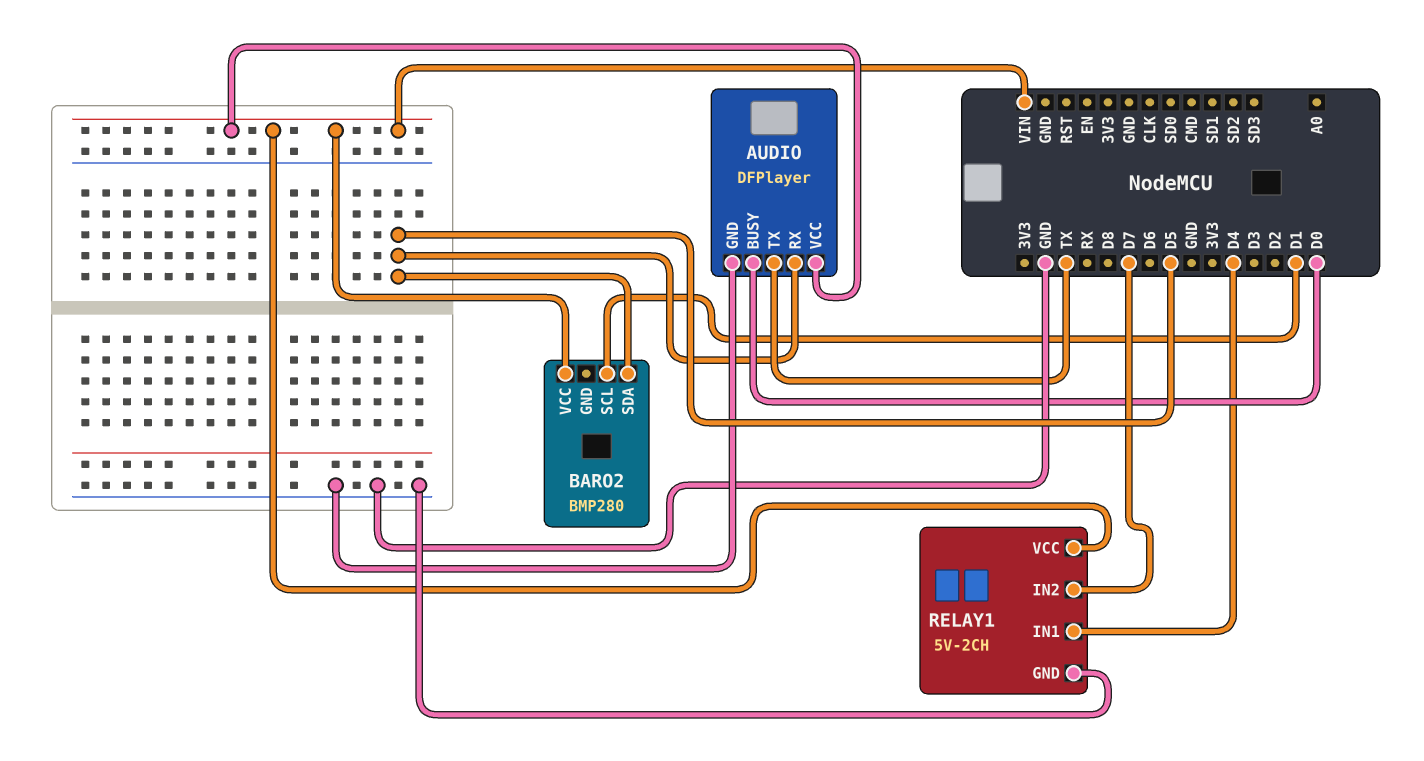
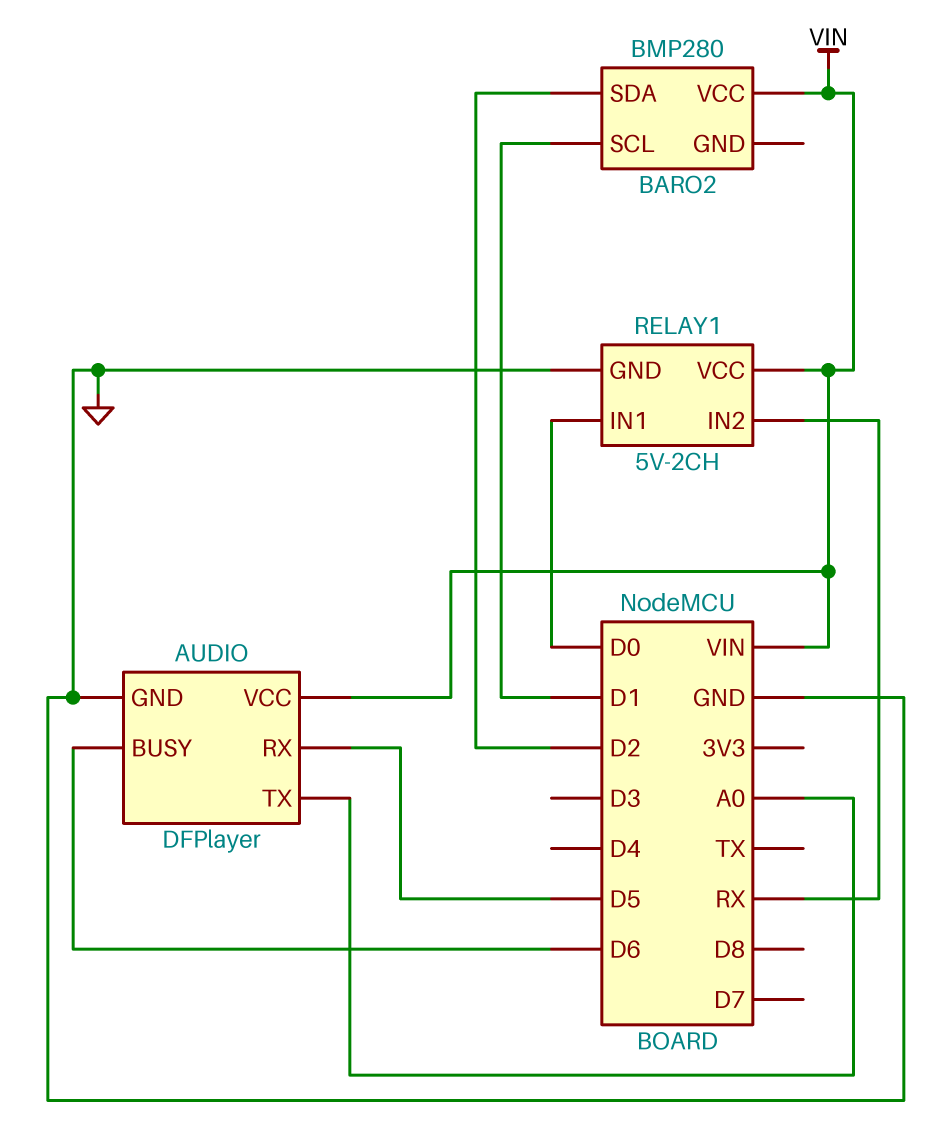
AUDIO pin BUSY: D0 -> D6
AUDIO pin TX: TX -> A0
BARO2 pin SDA: D5 -> D2
RELAY1 pin IN1: D4 -> D0
RELAY1 pin IN2: D7 -> RX

